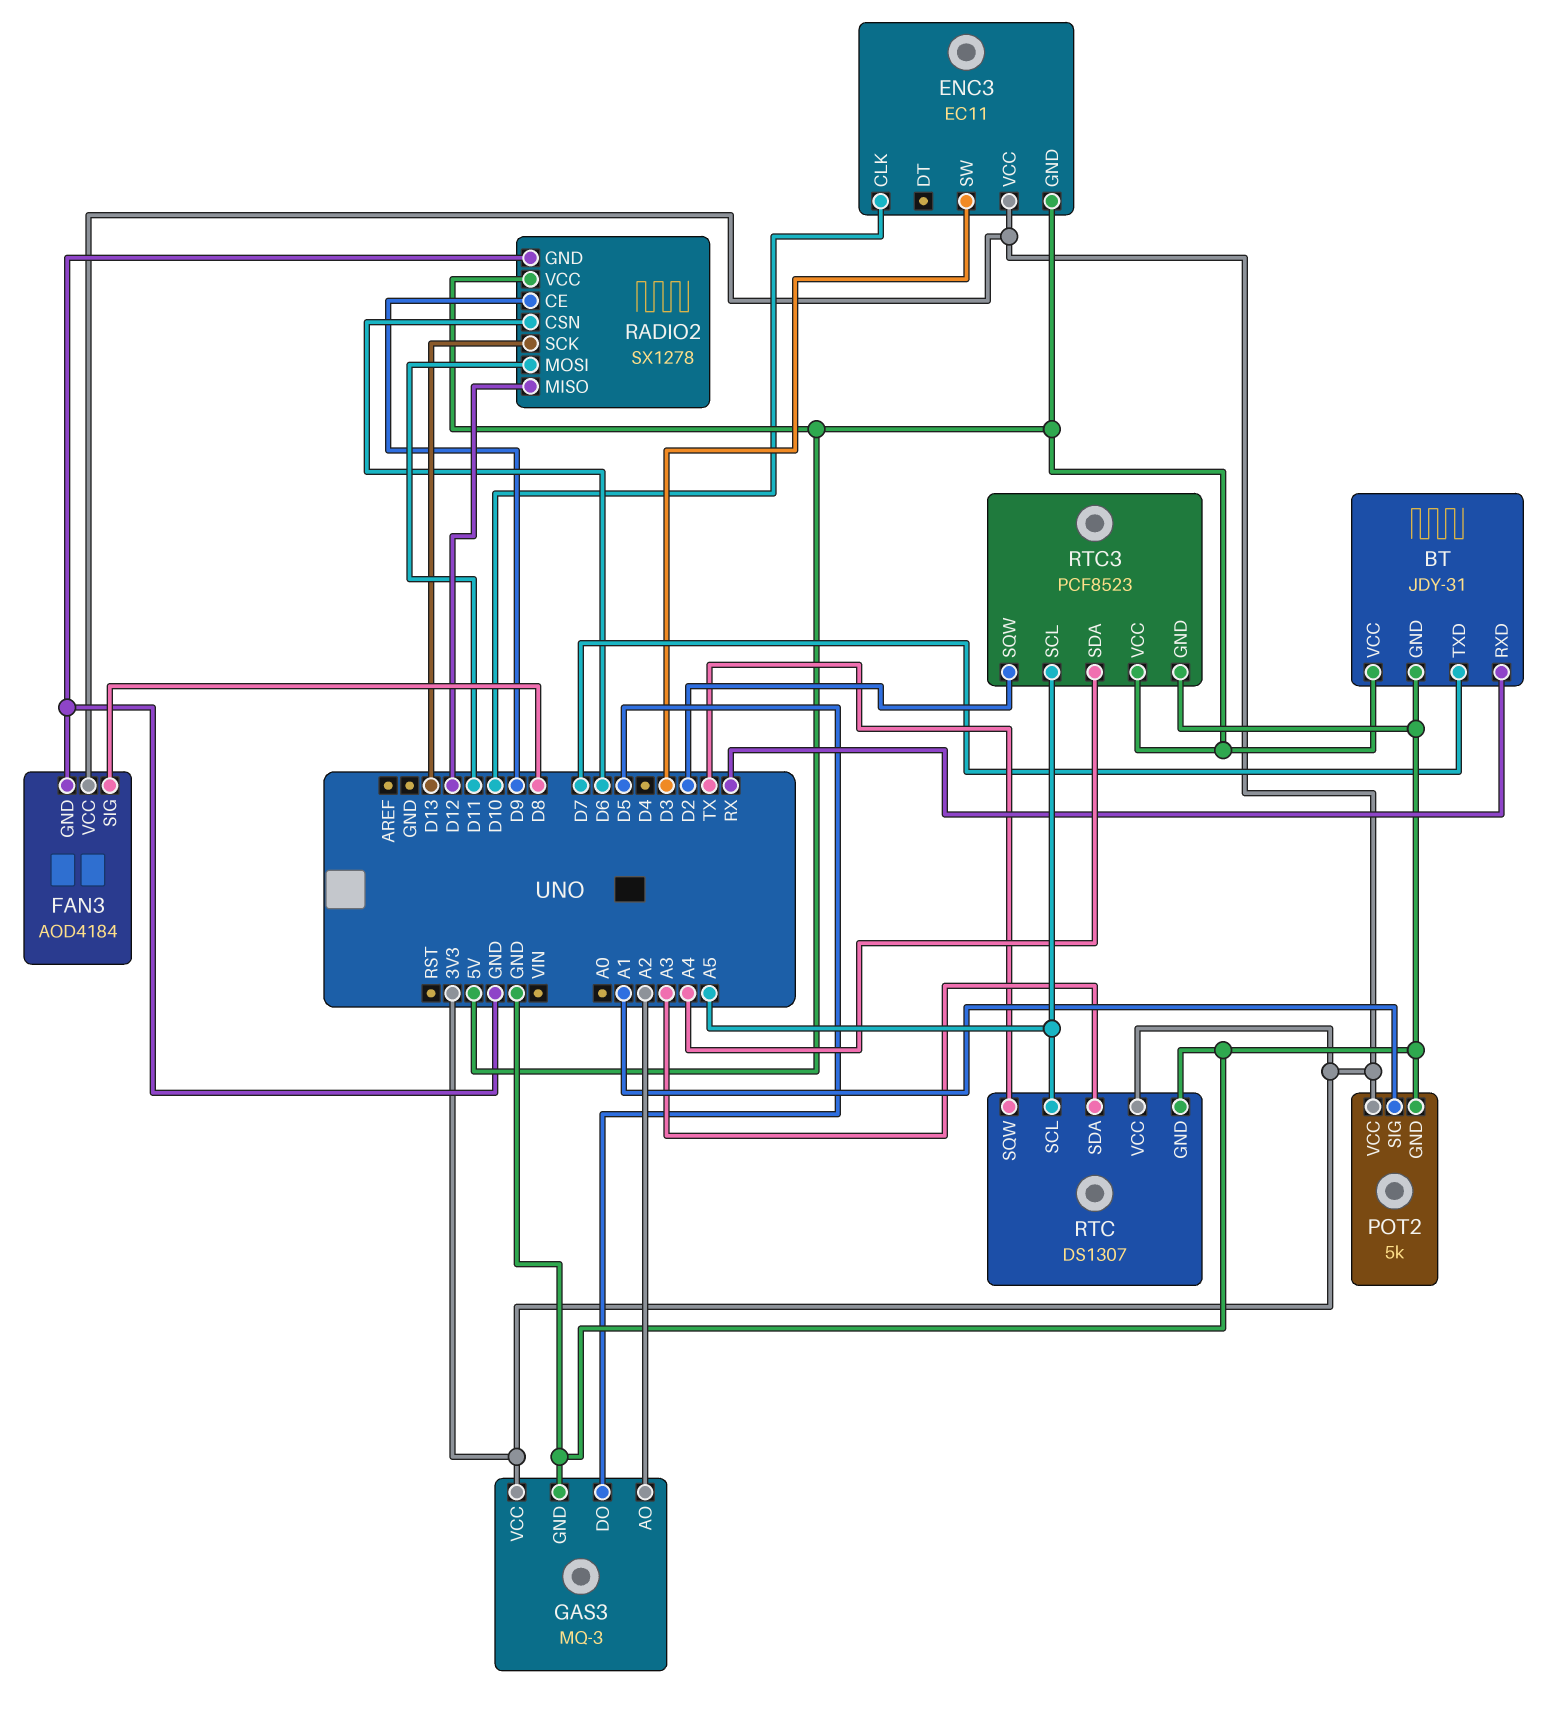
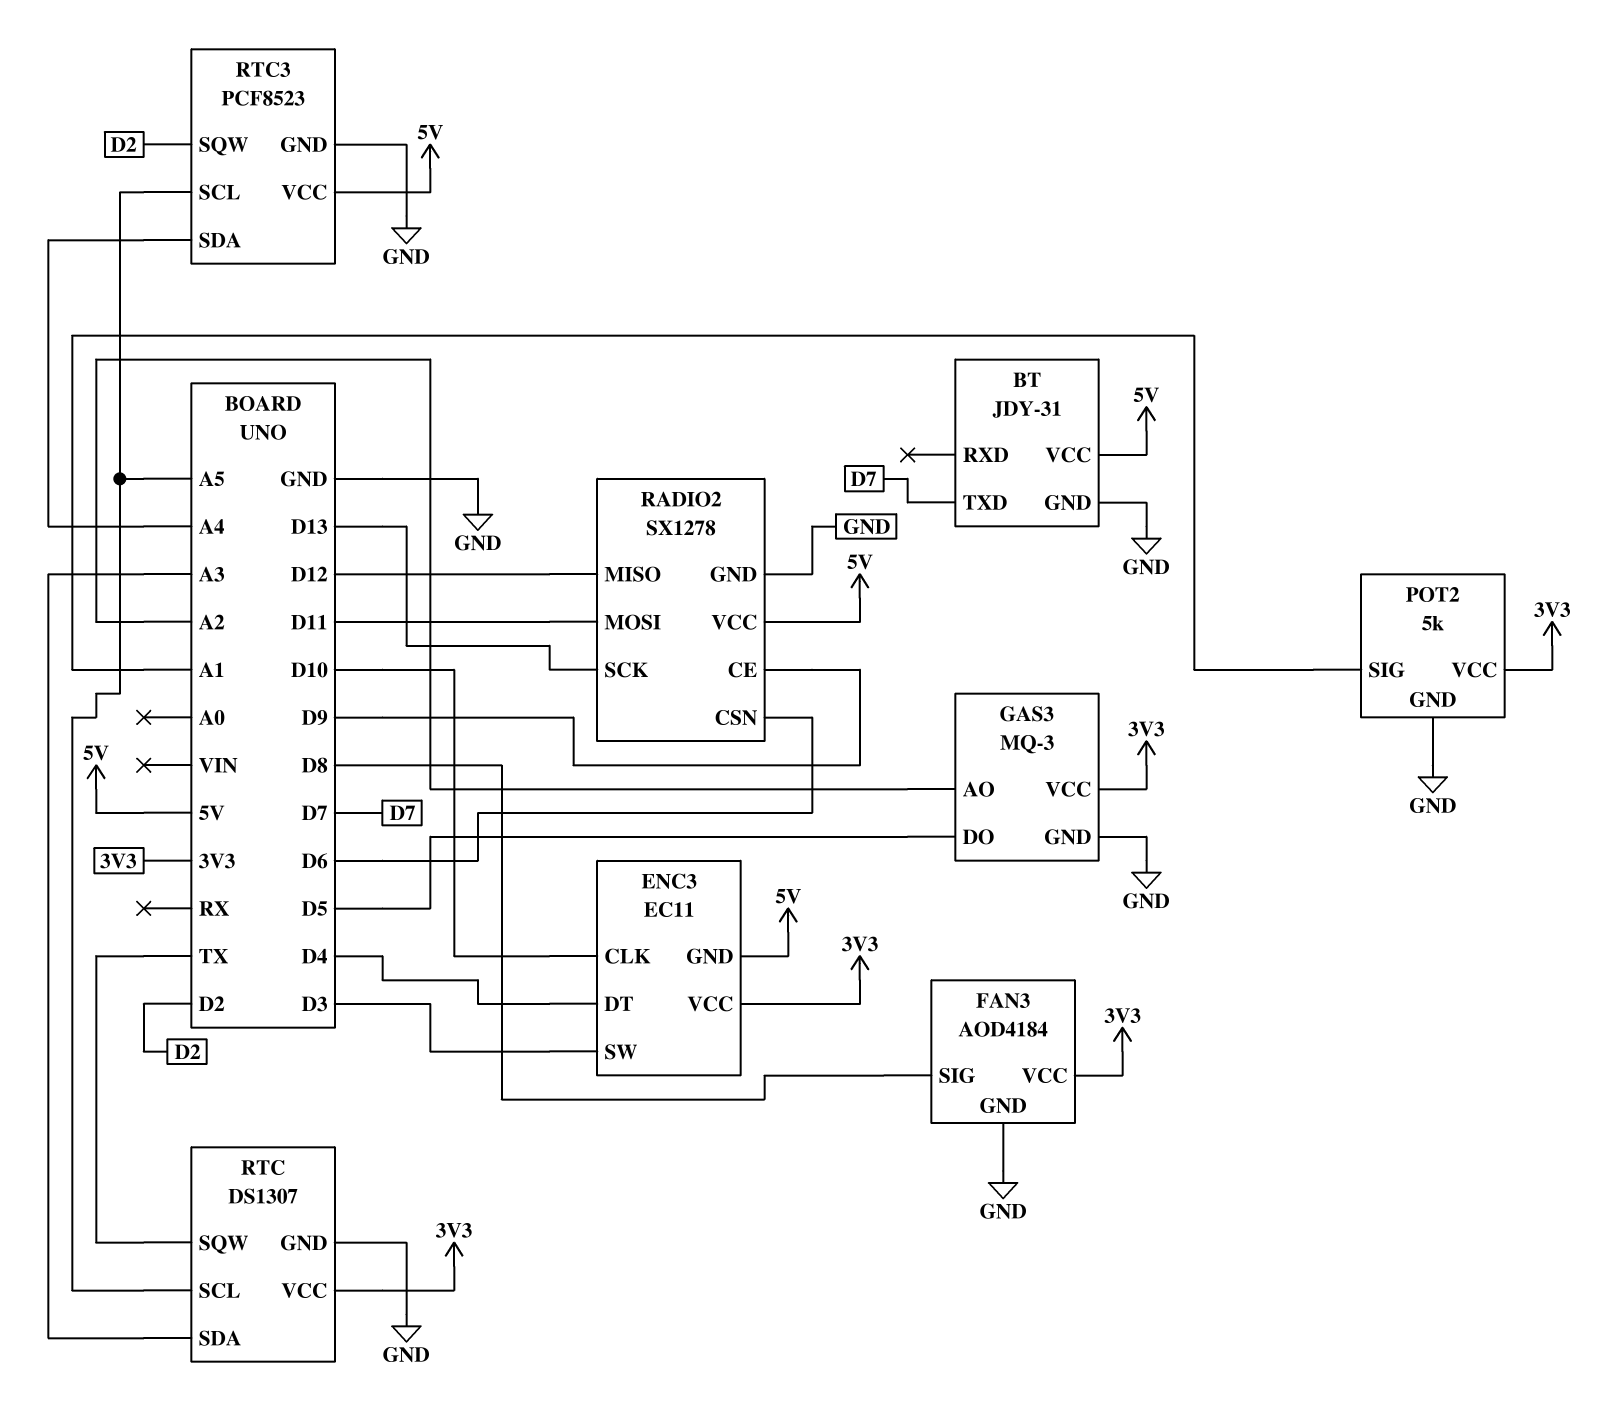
BT pin RXD: RX -> none
ENC3 pin DT: none -> D4

